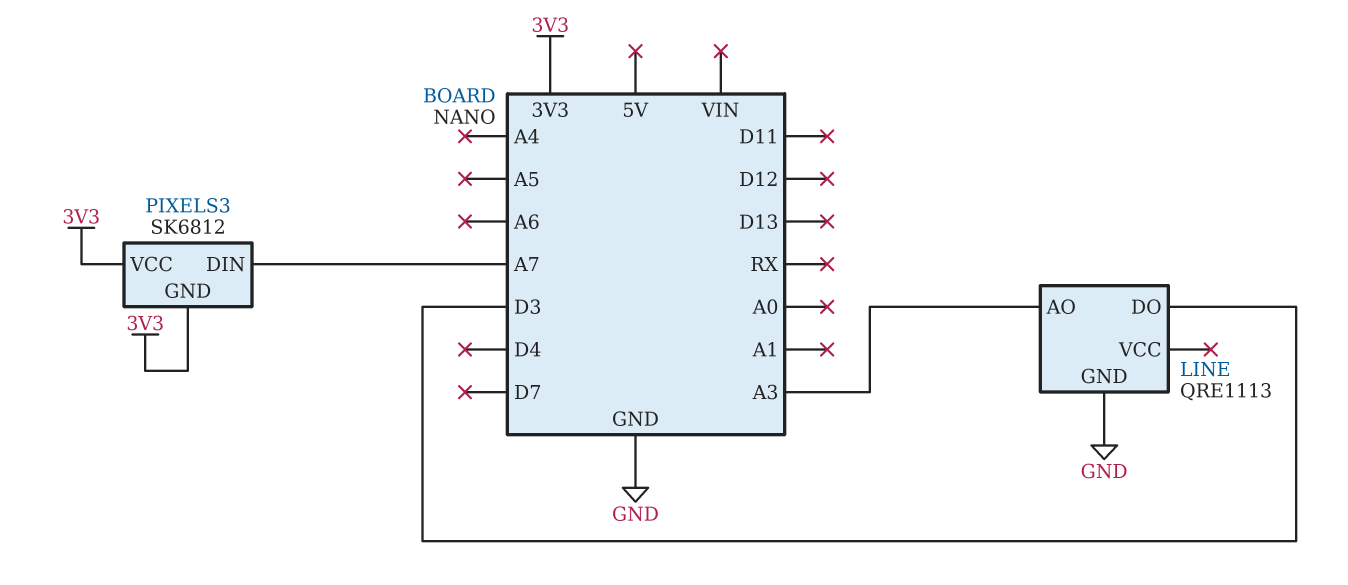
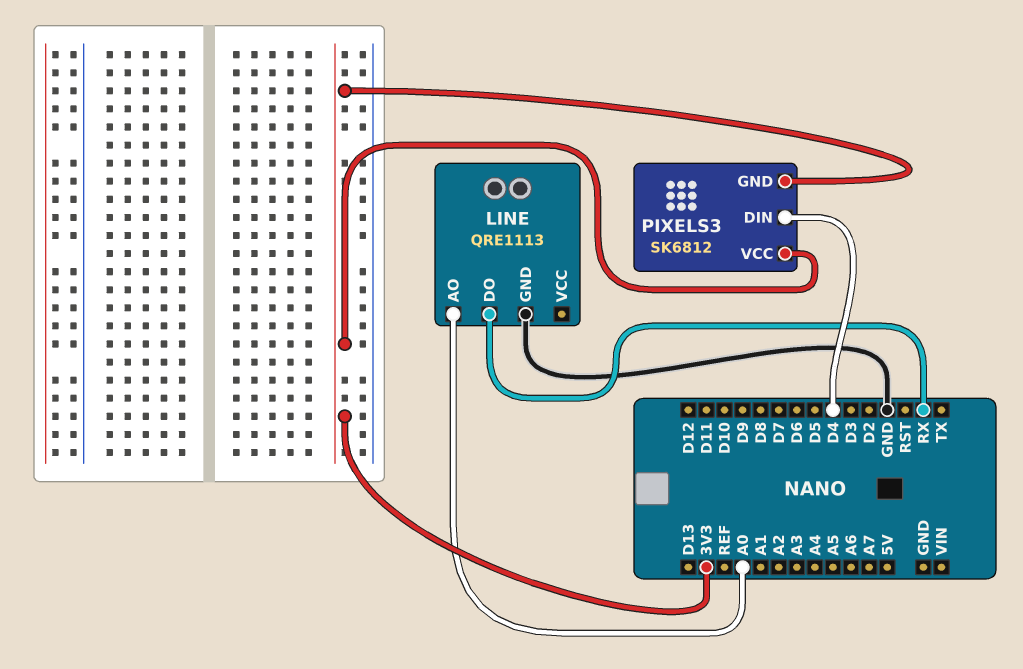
LINE pin AO: A3 -> A0
LINE pin DO: D3 -> RX
PIXELS3 pin DIN: A7 -> D4

